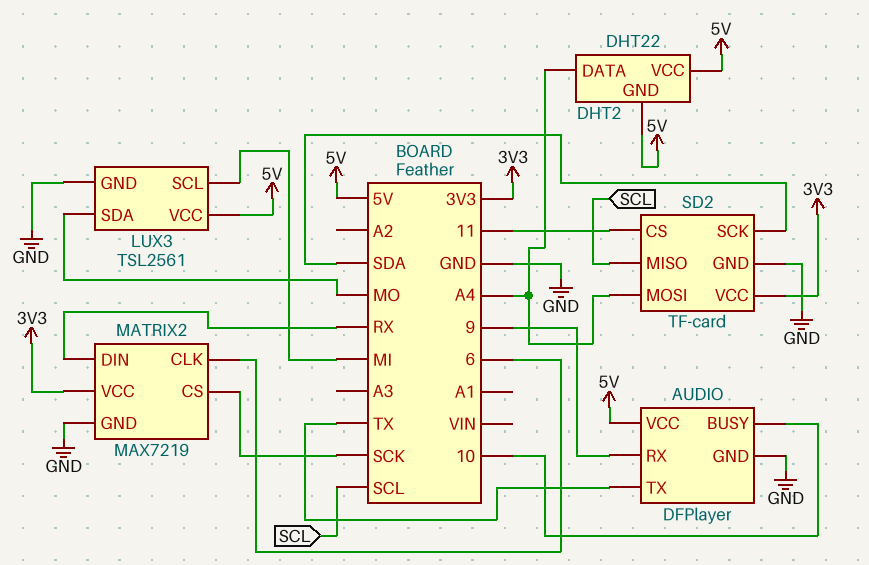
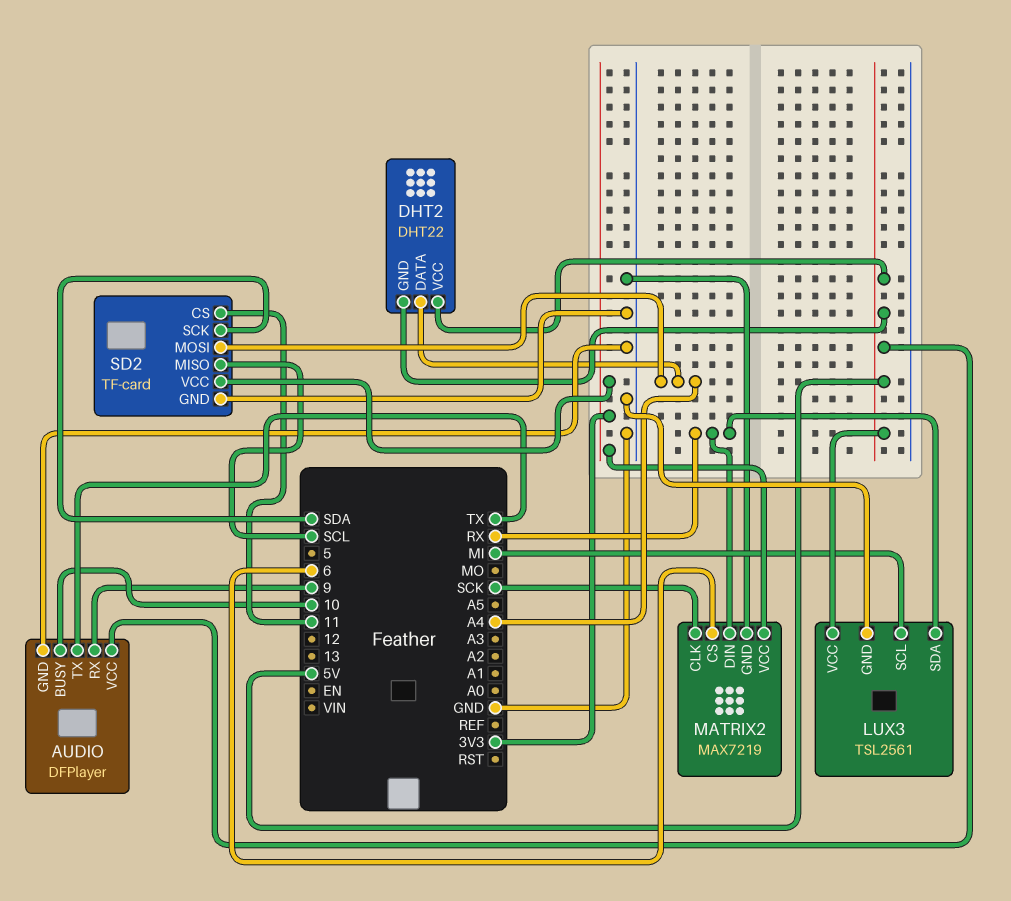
LUX3 pin SDA: MO -> RX
MATRIX2 pin CLK: 6 -> SCK
MATRIX2 pin CS: SCK -> 6

